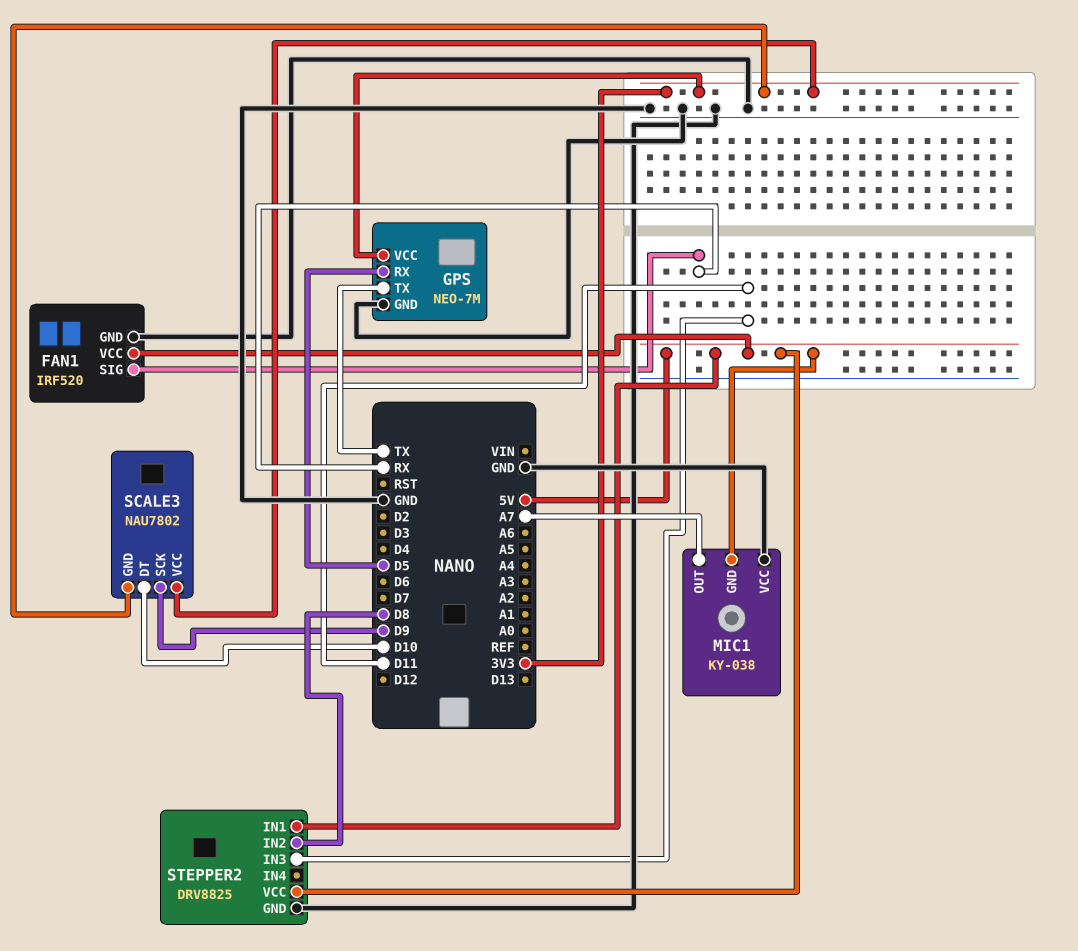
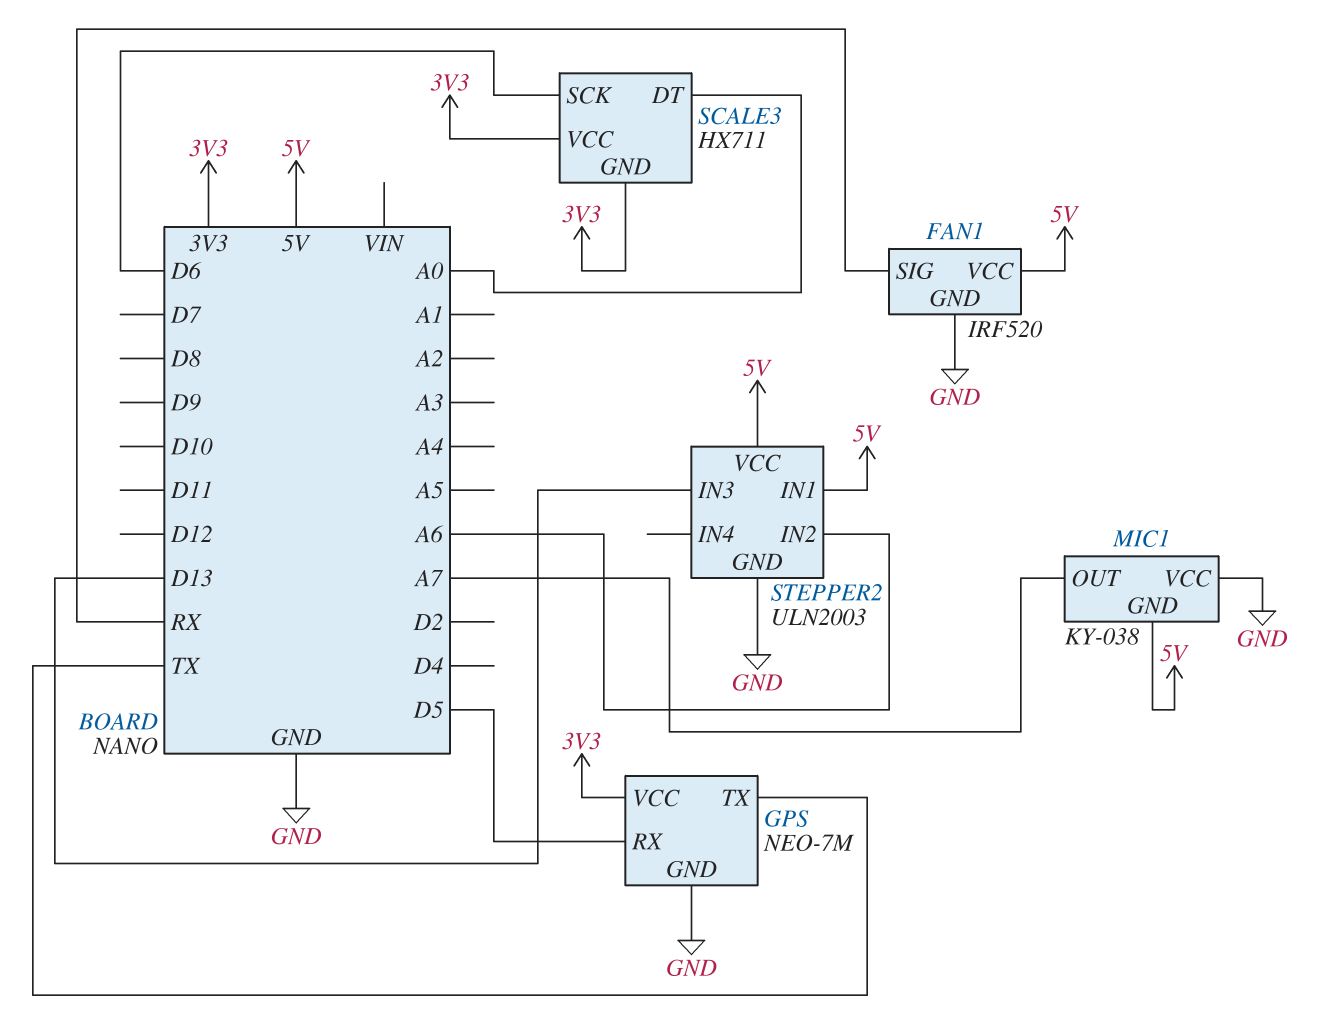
SCALE3: NAU7802 -> HX711
SCALE3 pin DT: D10 -> A0
SCALE3 pin SCK: D9 -> D6
STEPPER2: DRV8825 -> ULN2003
STEPPER2 pin IN2: D8 -> A6
STEPPER2 pin IN3: D11 -> D13

